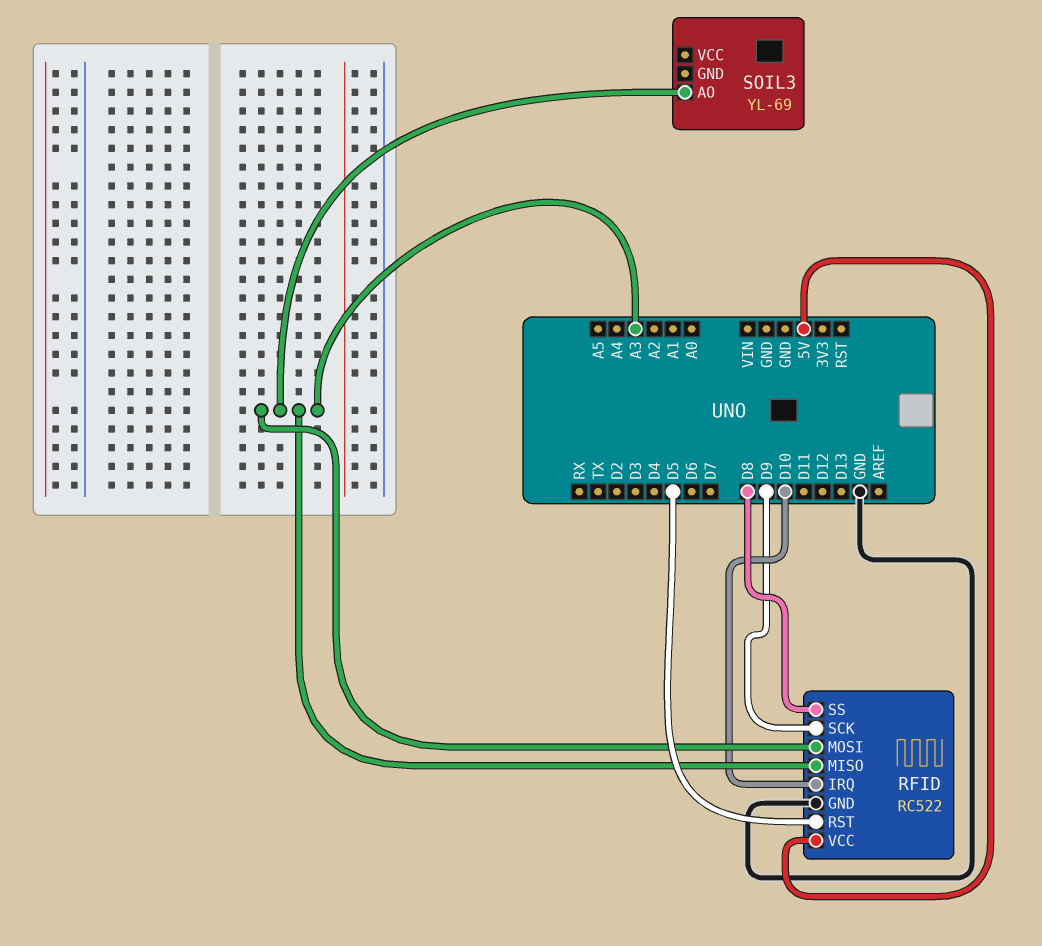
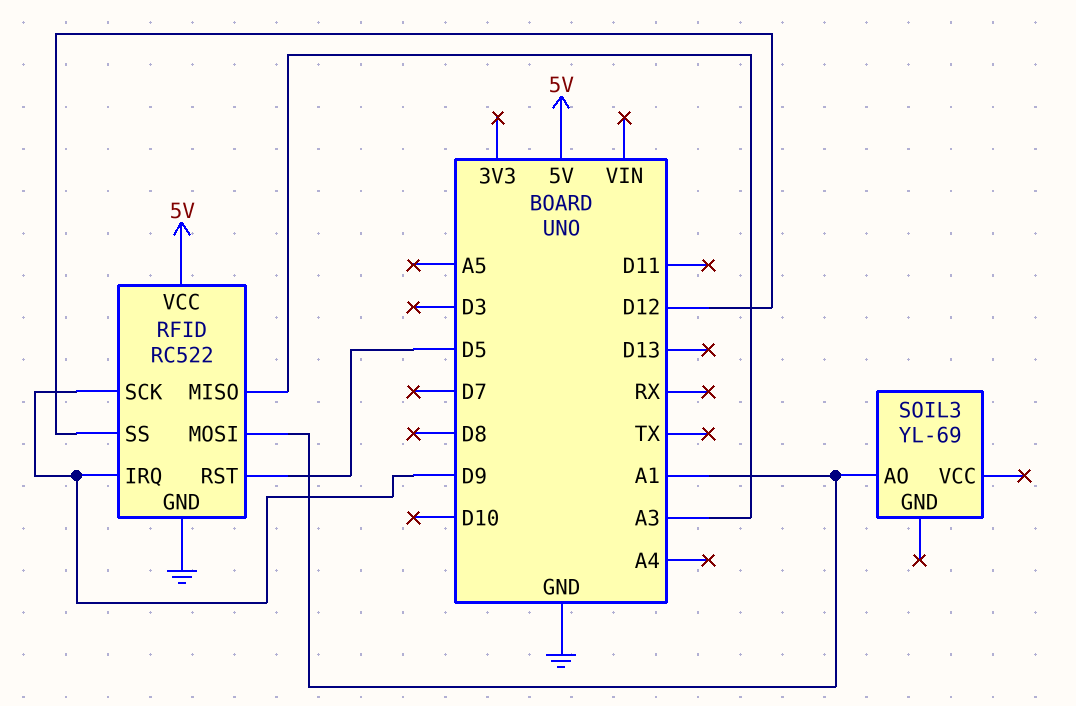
RFID pin IRQ: D10 -> D9
RFID pin MOSI: A3 -> A1
RFID pin SS: D8 -> D12
SOIL3 pin AO: A3 -> A1

